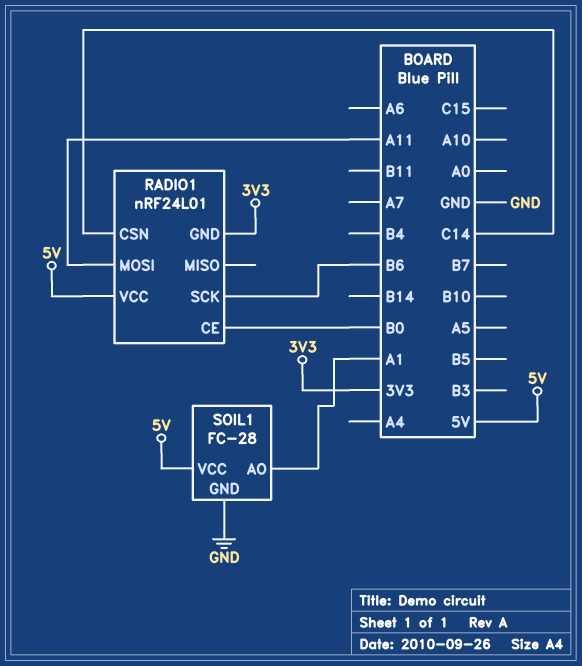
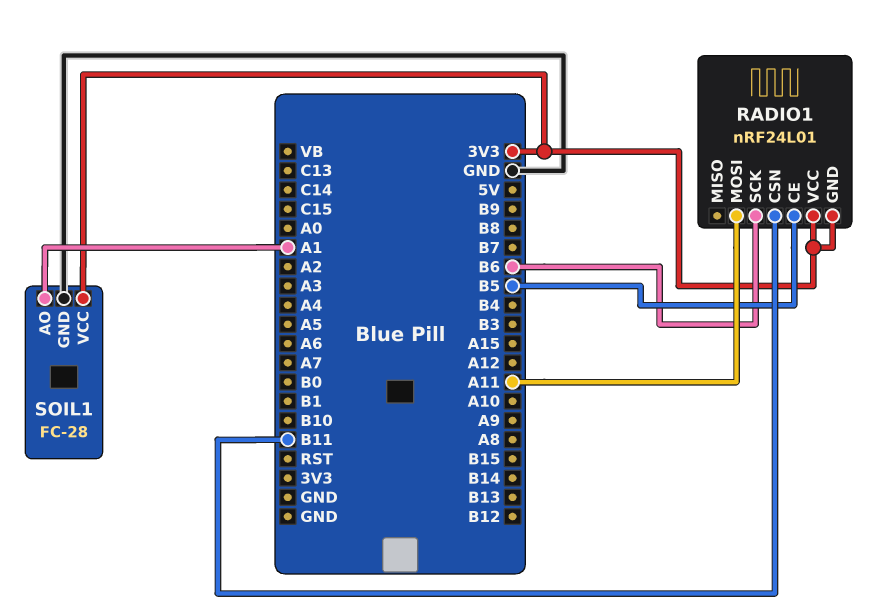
RADIO1 pin CE: B0 -> B5
RADIO1 pin CSN: C14 -> B11
RADIO1 pin VCC: 5V -> 3V3
SOIL1 pin VCC: 5V -> 3V3

